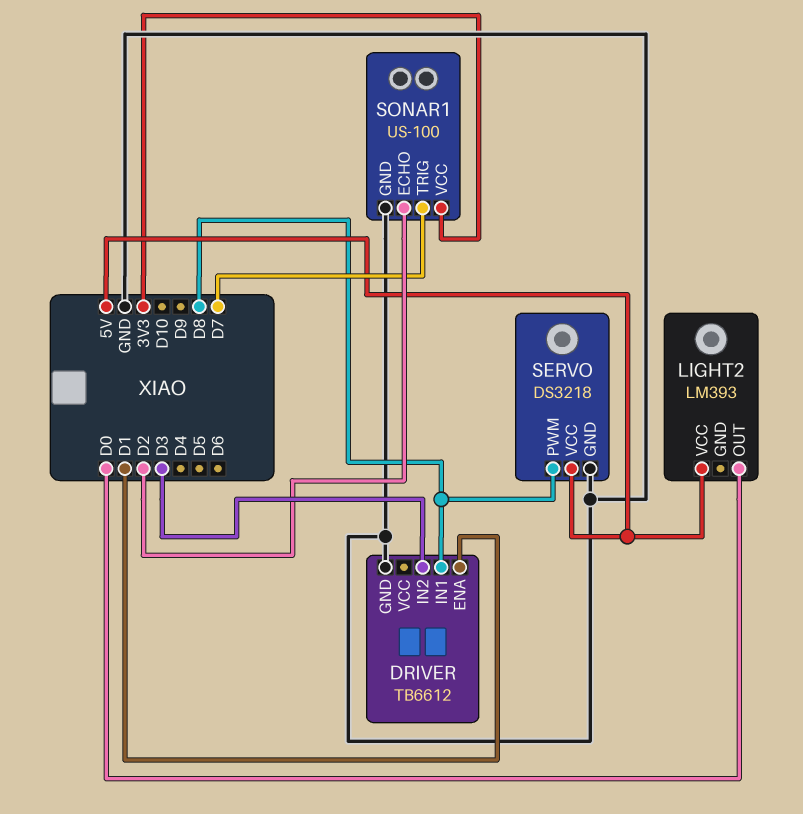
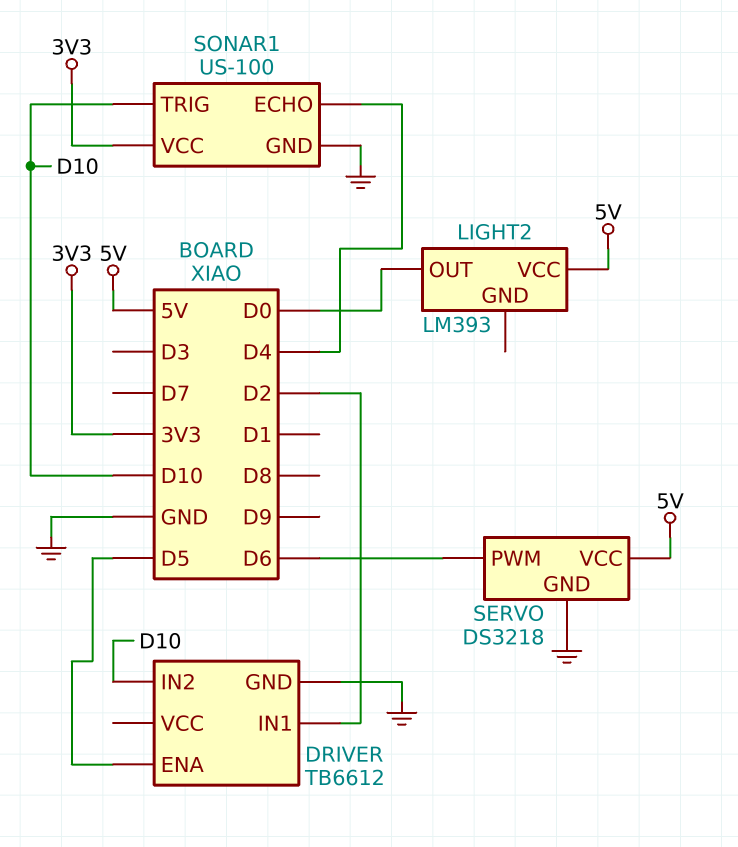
DRIVER pin ENA: D1 -> D5
DRIVER pin IN1: D8 -> D2
DRIVER pin IN2: D3 -> D10
SERVO pin PWM: D8 -> D6
SONAR1 pin ECHO: D2 -> D4
SONAR1 pin TRIG: D7 -> D10

